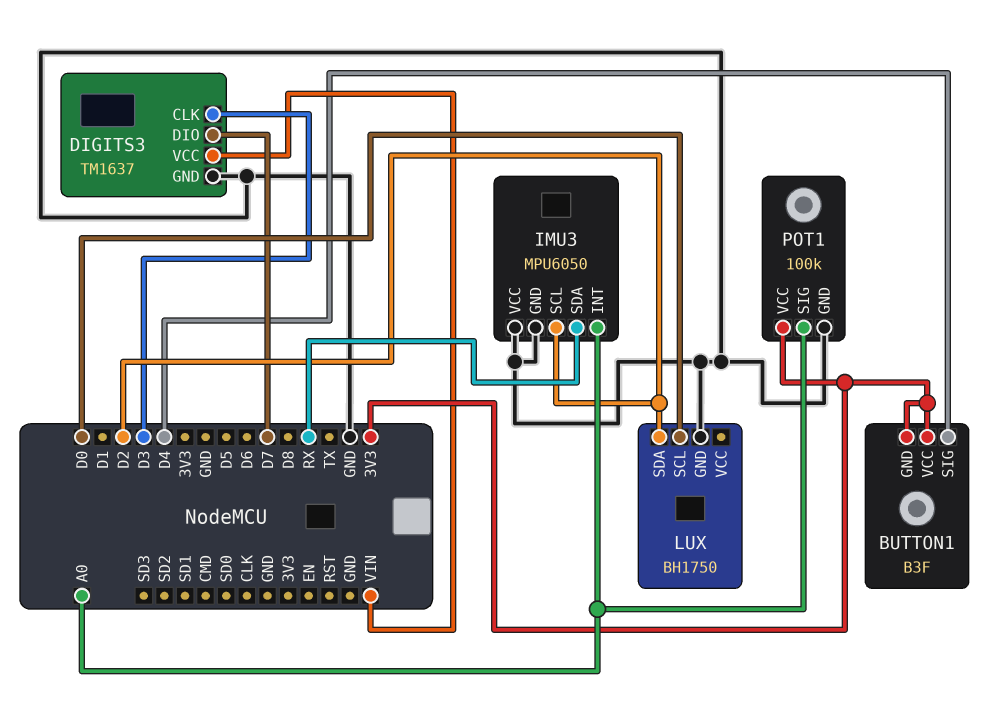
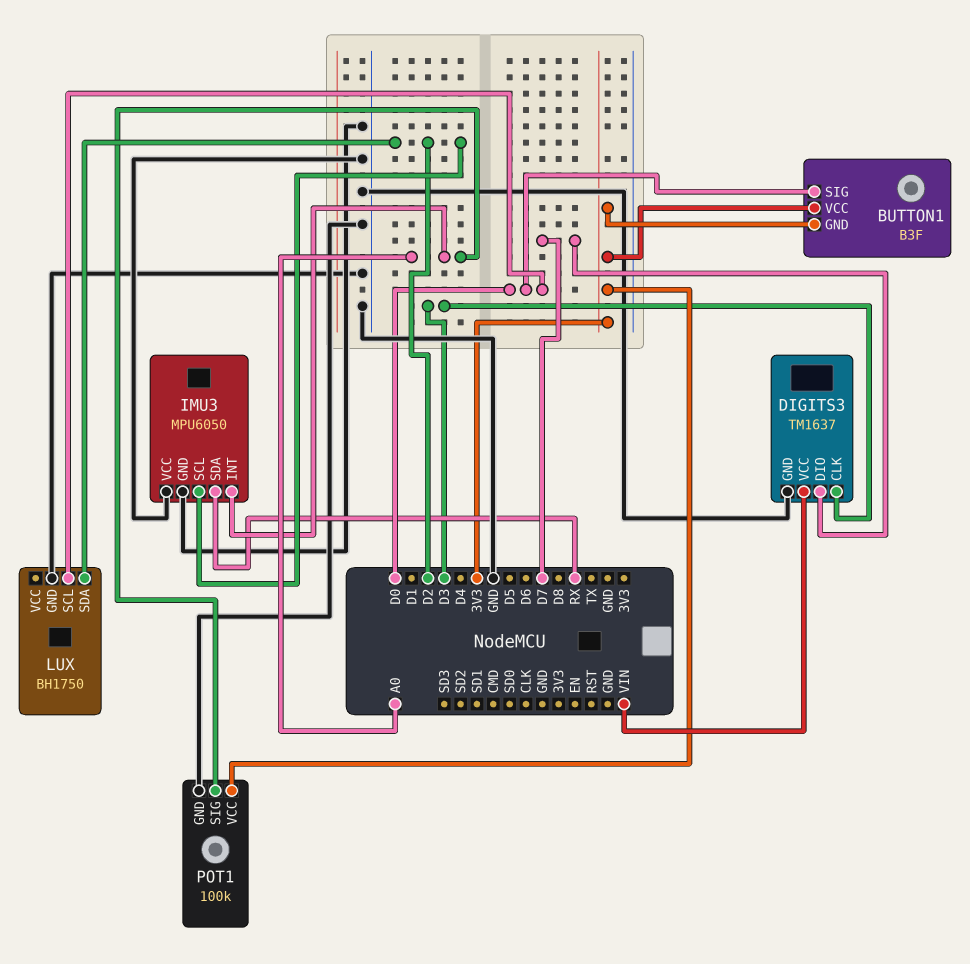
BUTTON1 pin SIG: D4 -> D0

